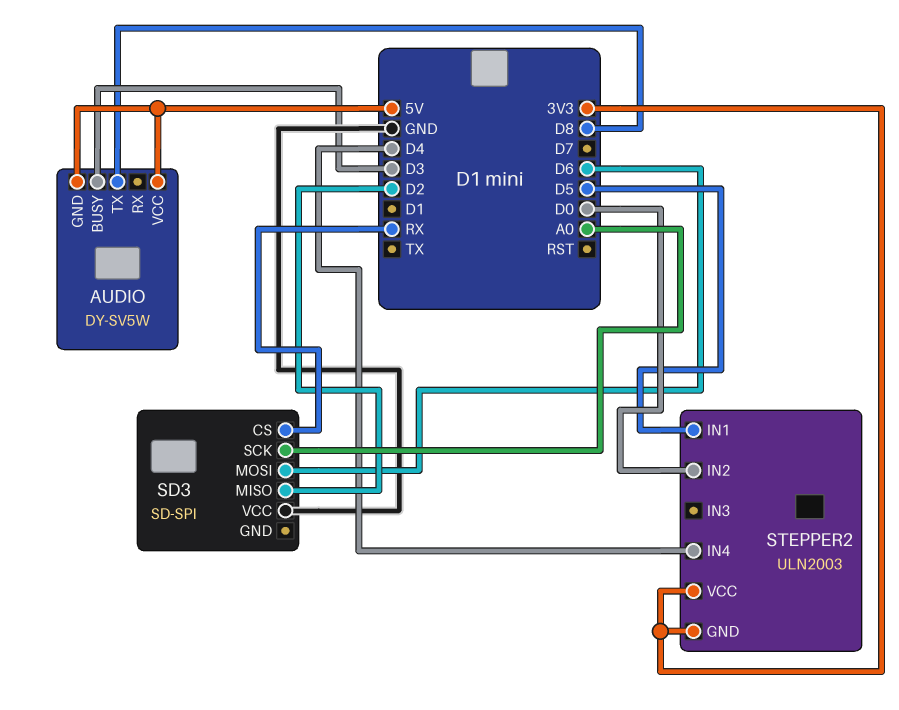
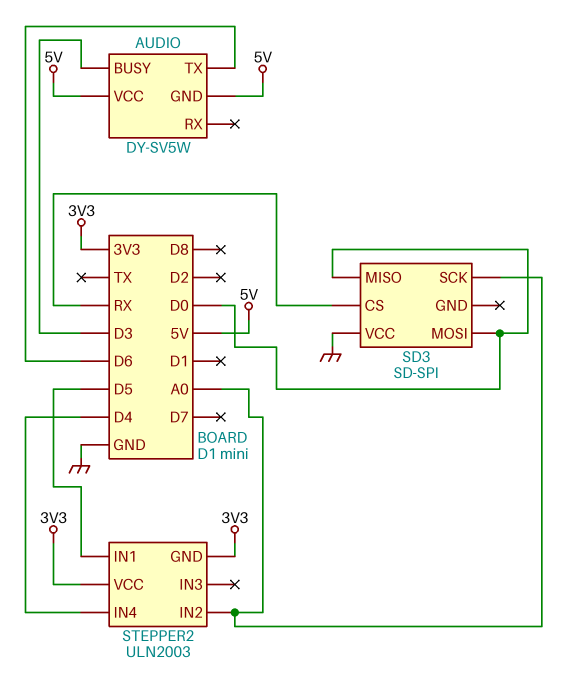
AUDIO pin TX: D8 -> D6
SD3 pin MISO: D2 -> D0
SD3 pin MOSI: D6 -> D0
STEPPER2 pin IN2: D0 -> A0

